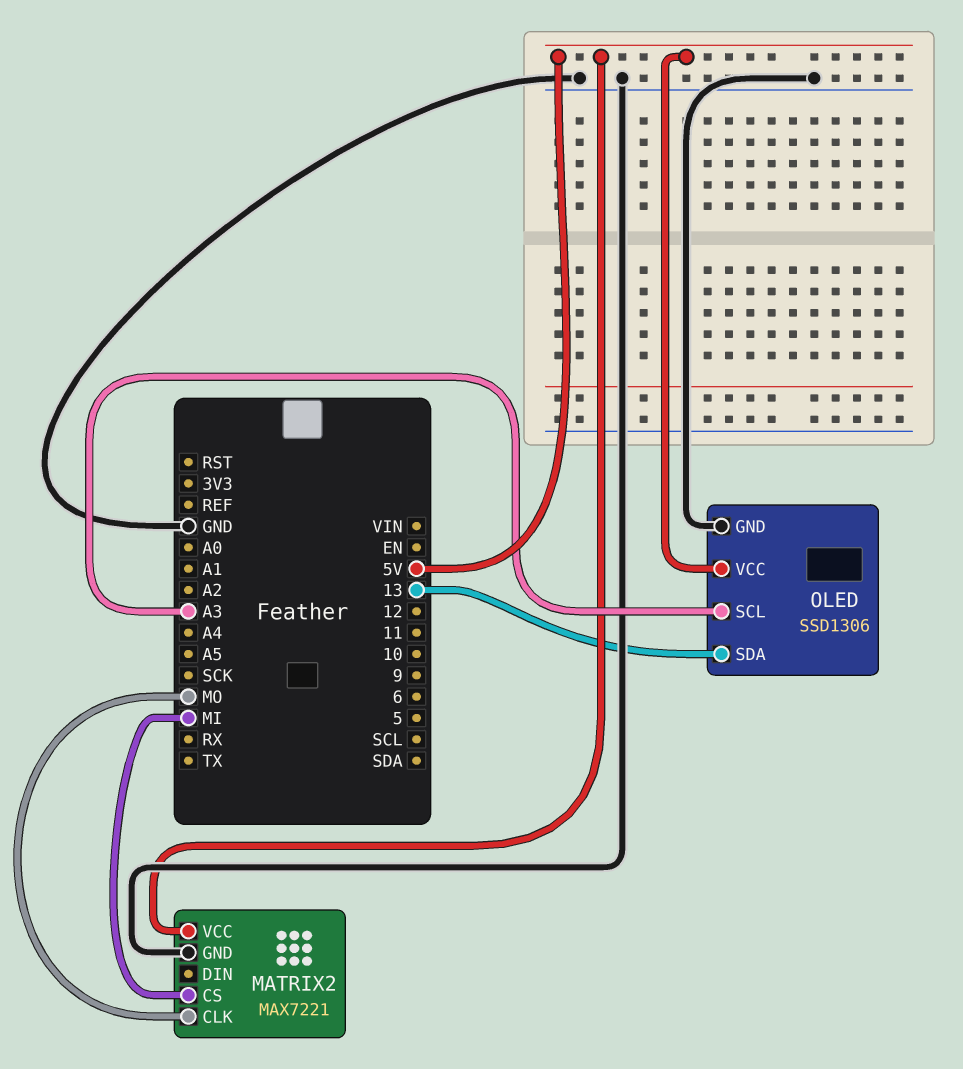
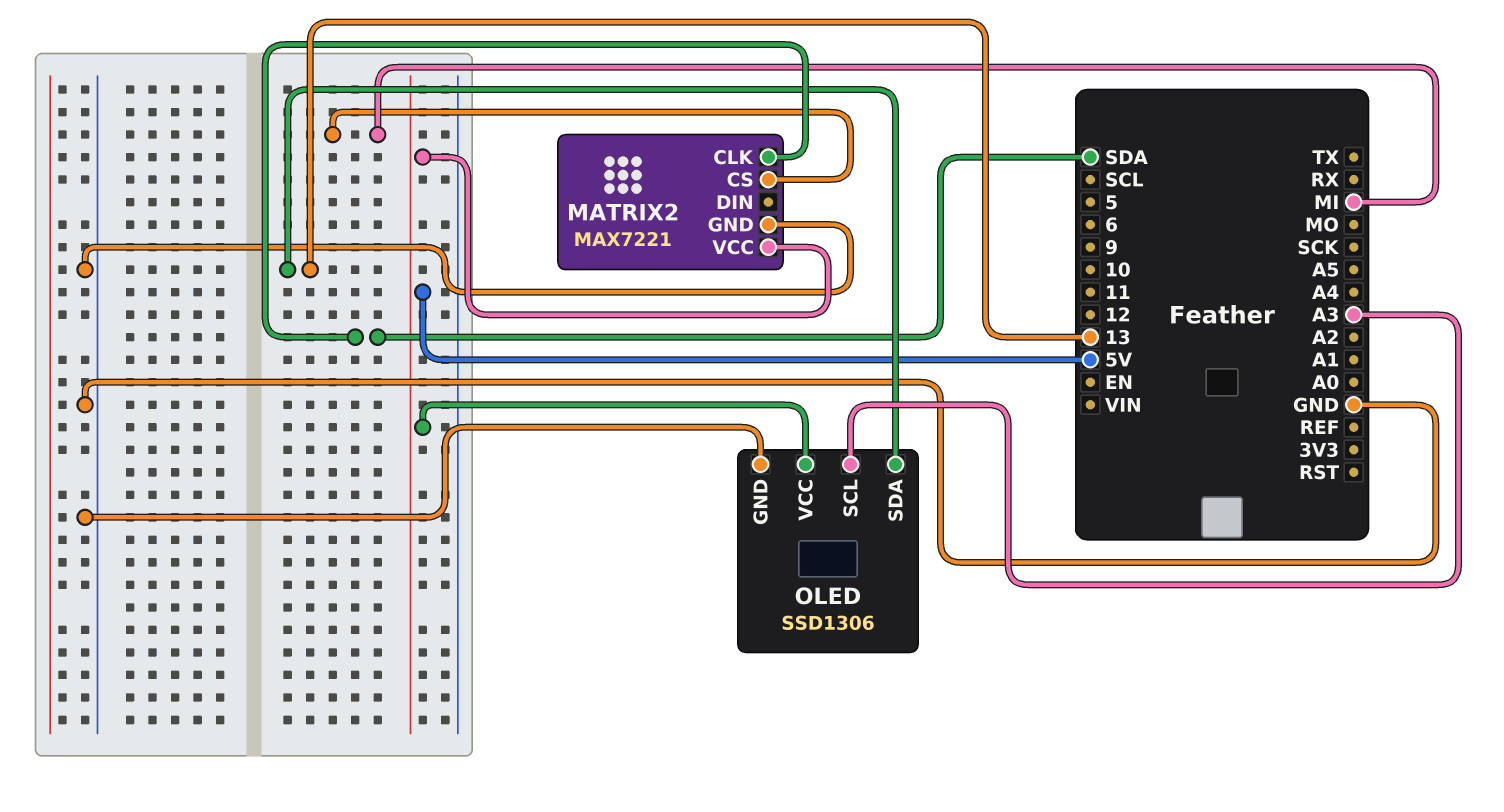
MATRIX2 pin CLK: MO -> SDA

